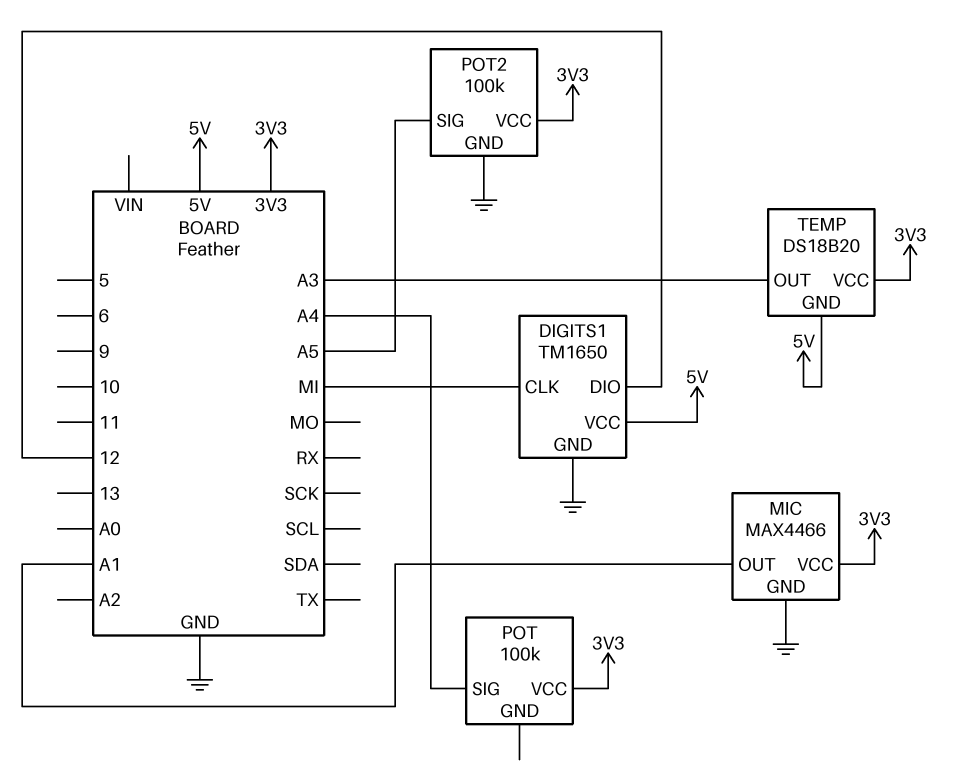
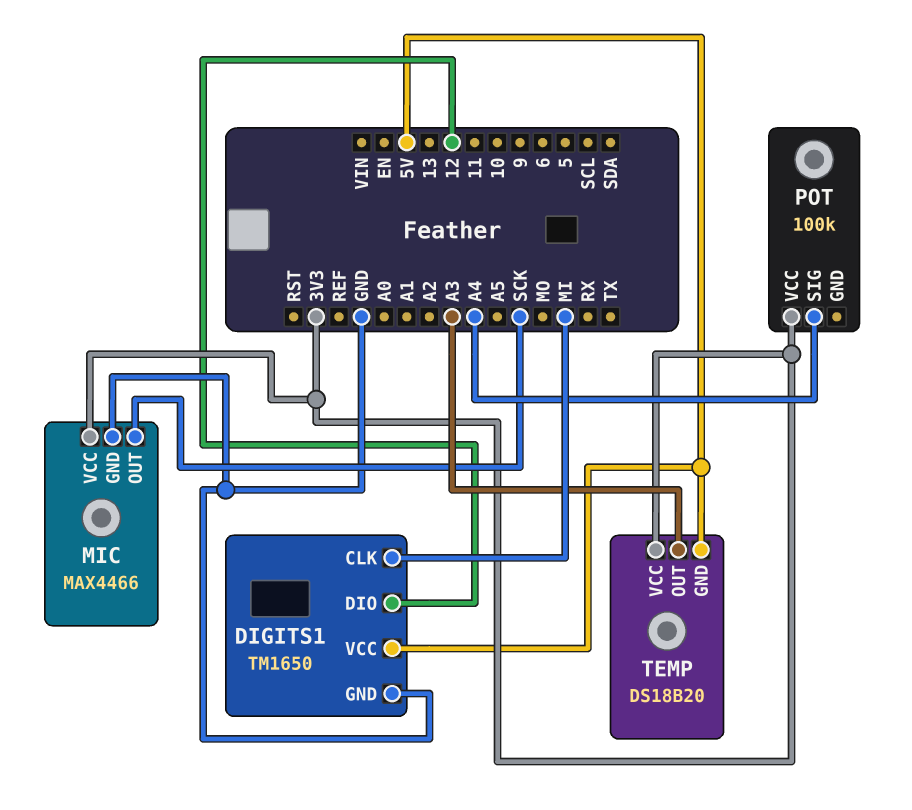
MIC pin OUT: A1 -> SCK
POT2: 100k -> none
POT2 pin GND: GND -> none
POT2 pin SIG: A5 -> none
POT2 pin VCC: 3V3 -> none

